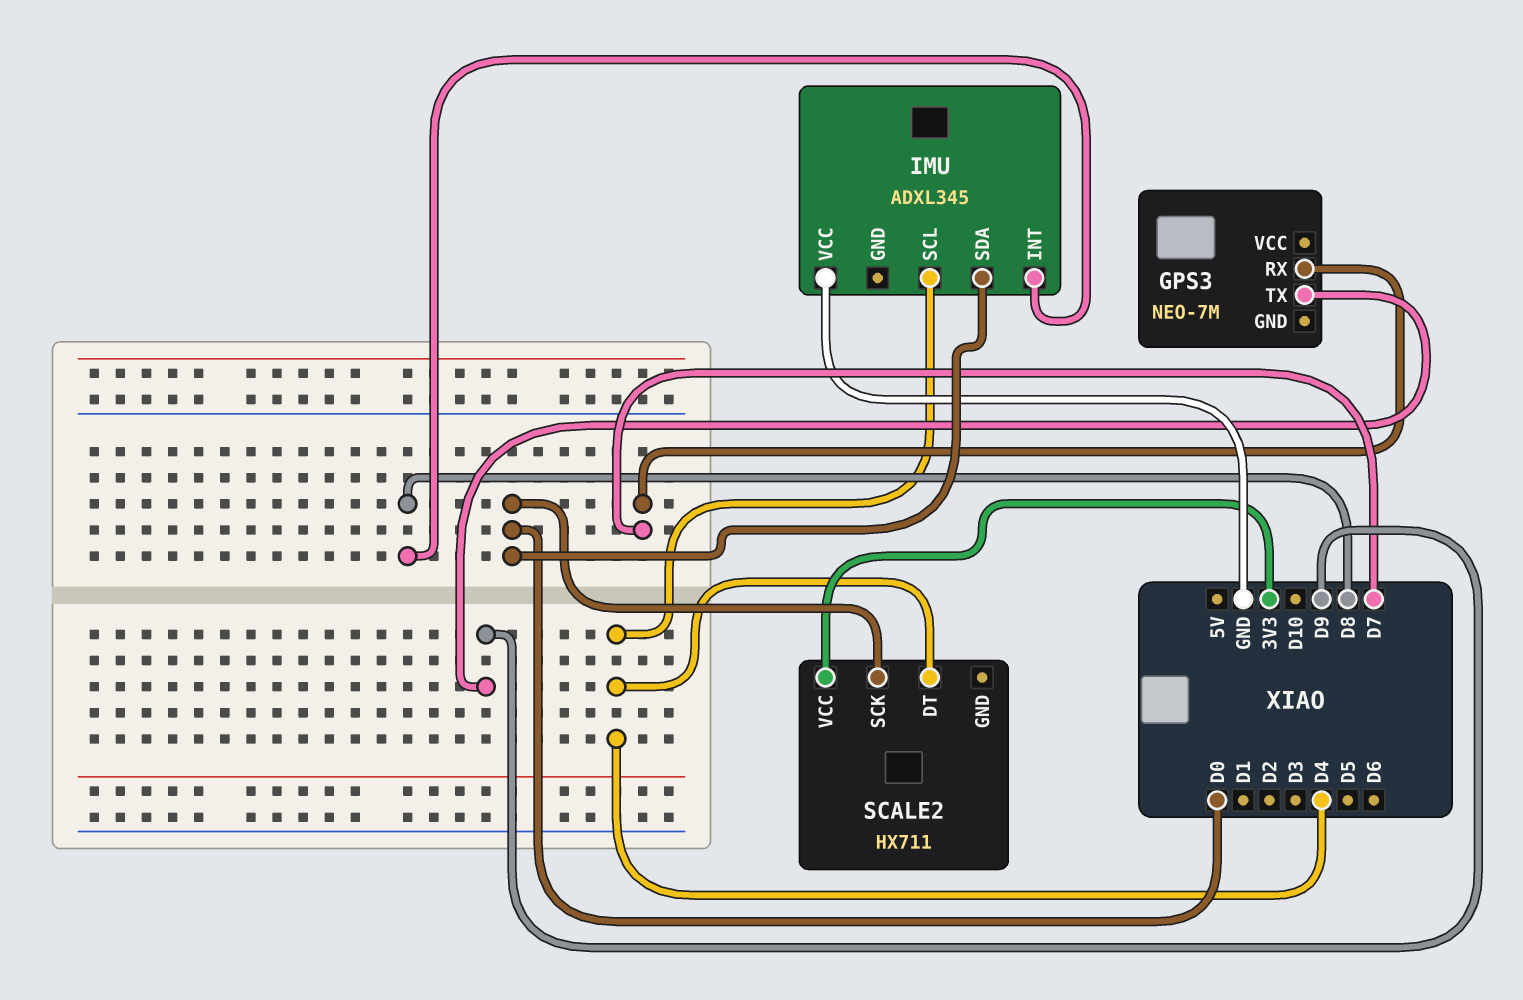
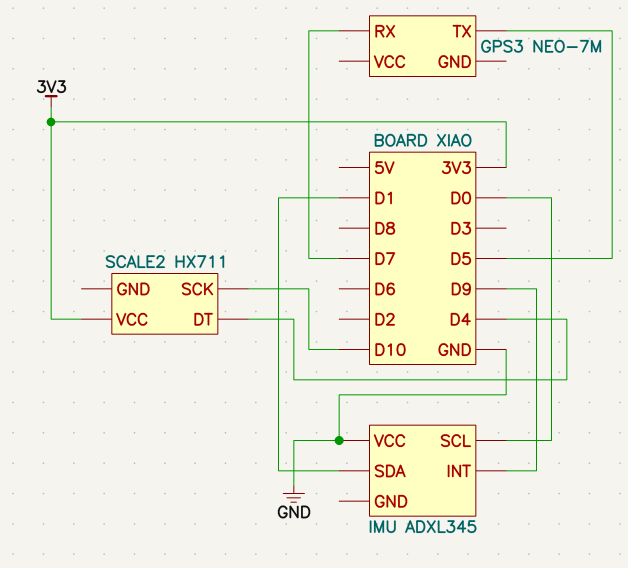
GPS3 pin TX: D9 -> D5
IMU pin INT: D8 -> D9
IMU pin SCL: D4 -> D0
IMU pin SDA: D0 -> D1
SCALE2 pin SCK: D0 -> D10

